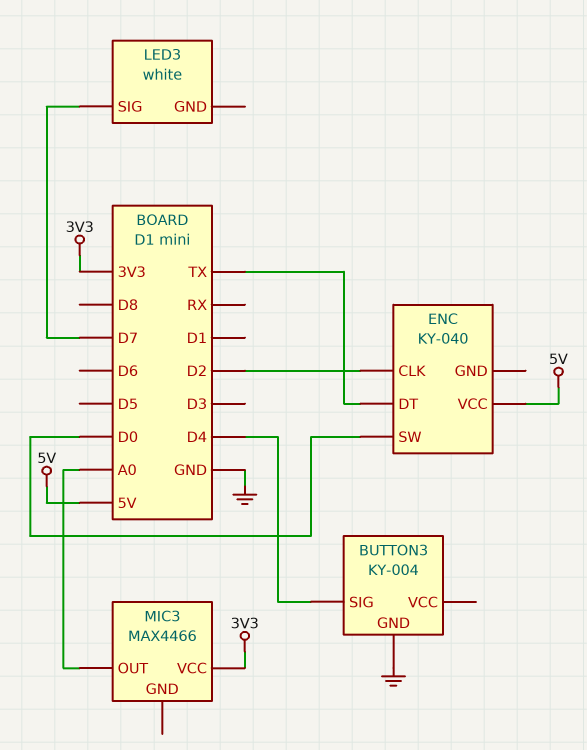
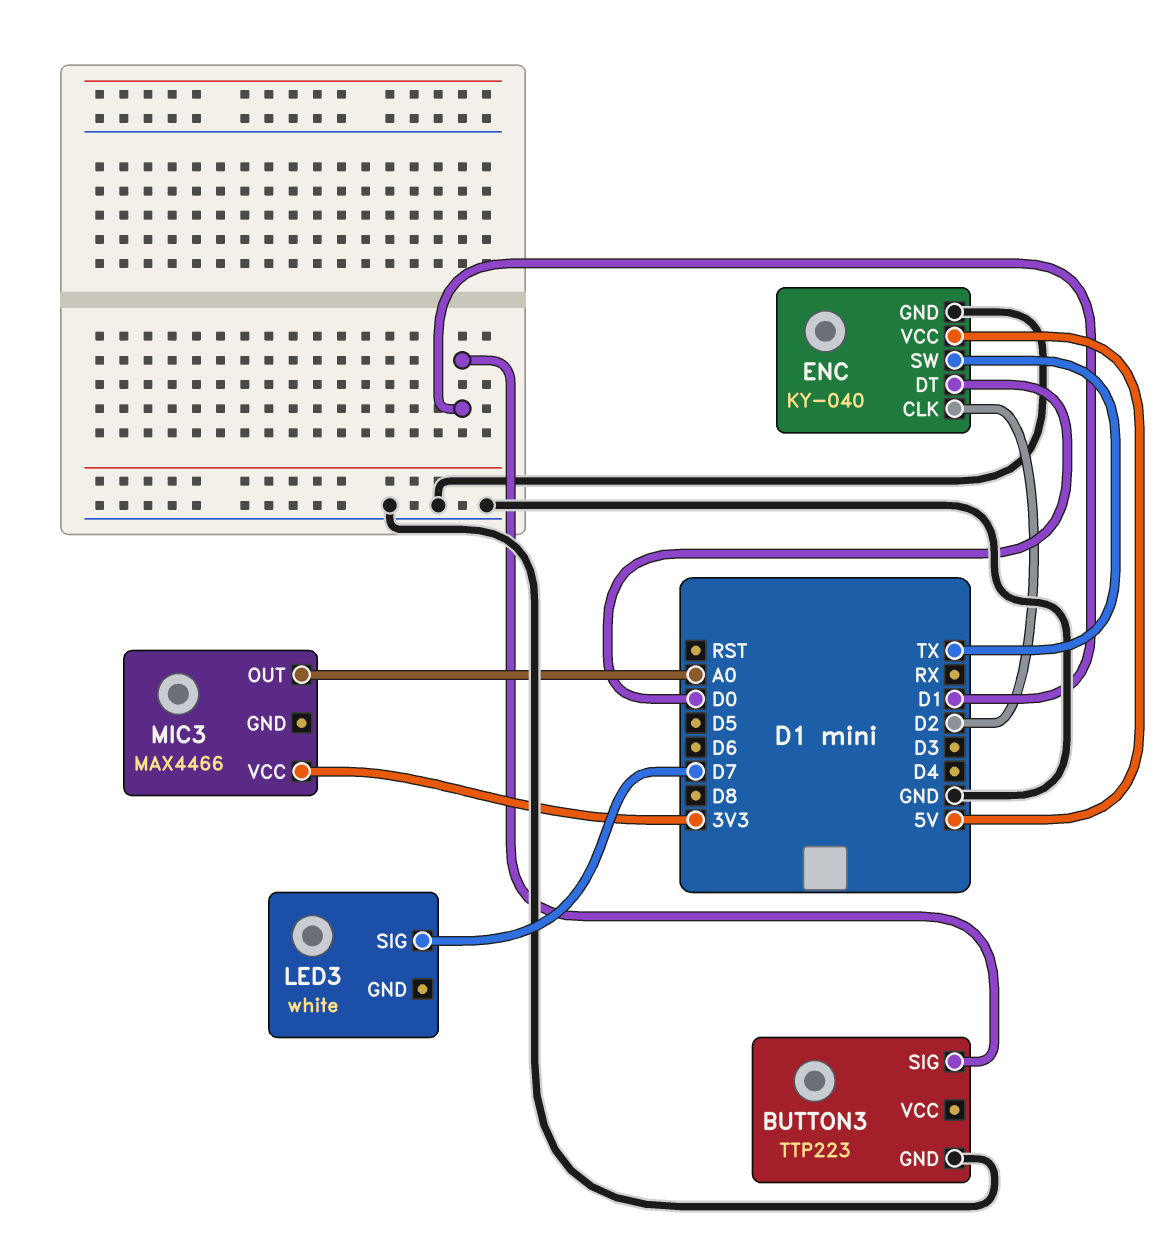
BUTTON3: KY-004 -> TTP223
BUTTON3 pin SIG: D4 -> D1
ENC pin DT: TX -> D0
ENC pin GND: none -> GND
ENC pin SW: D0 -> TX

